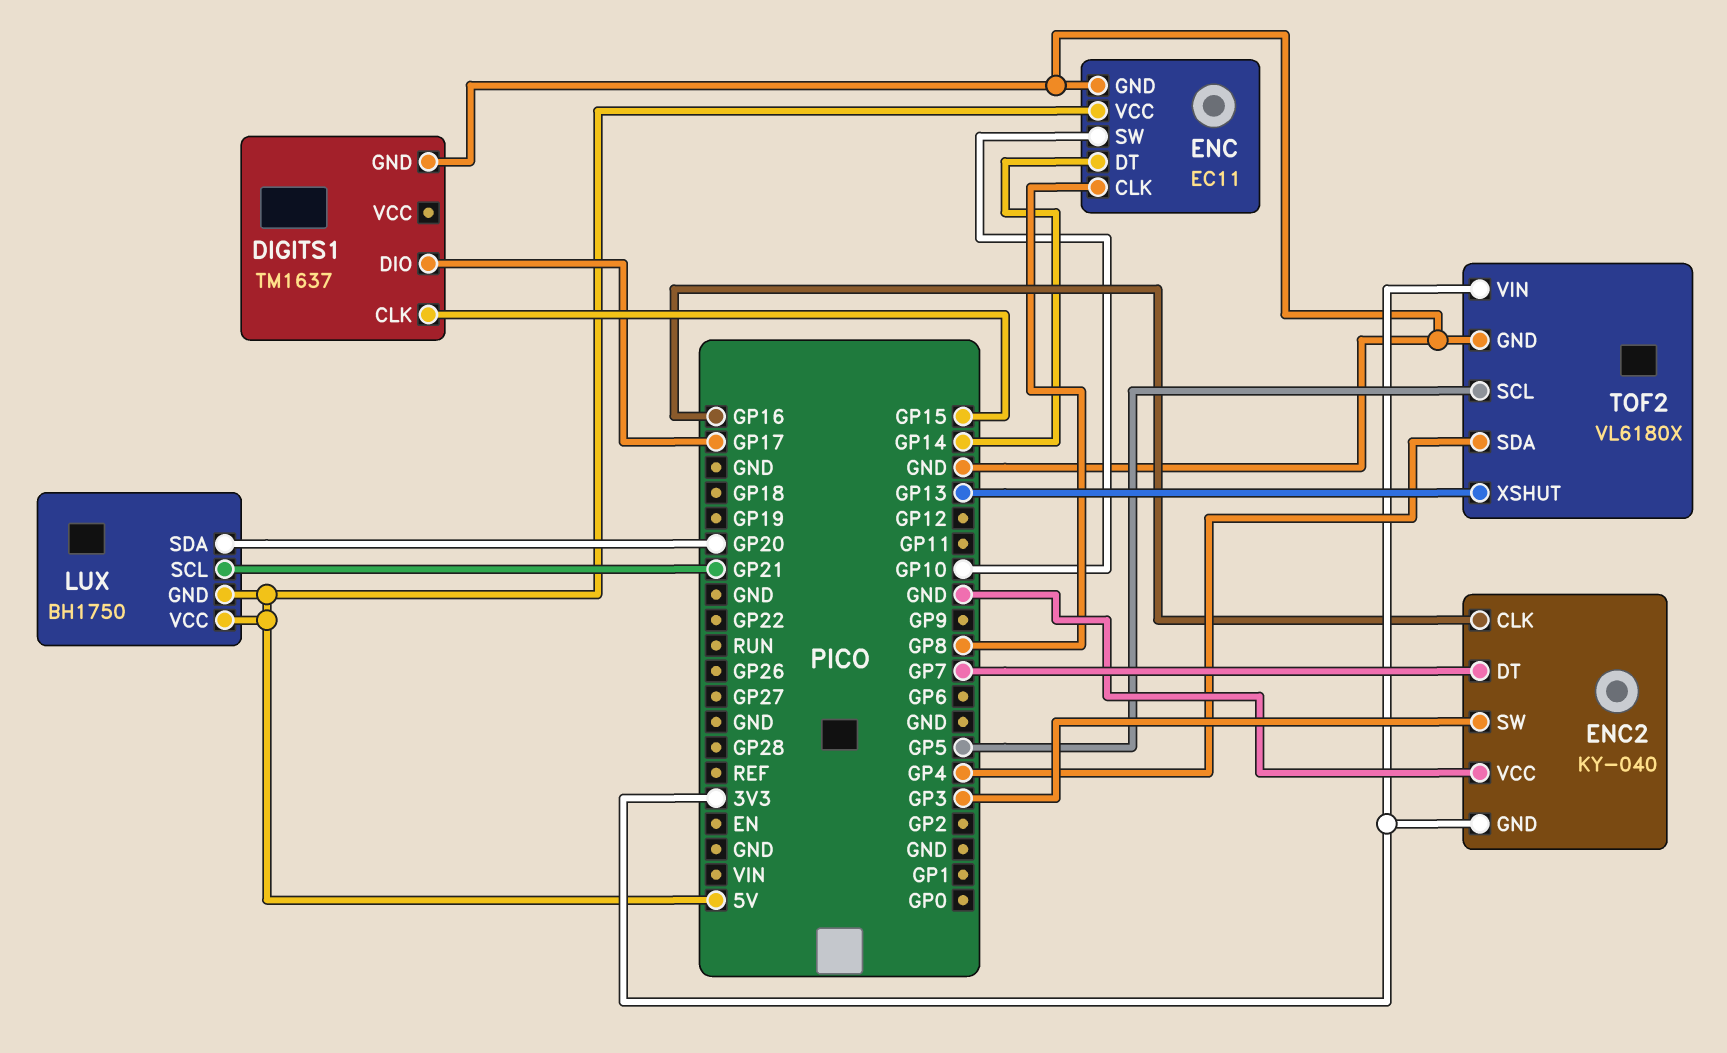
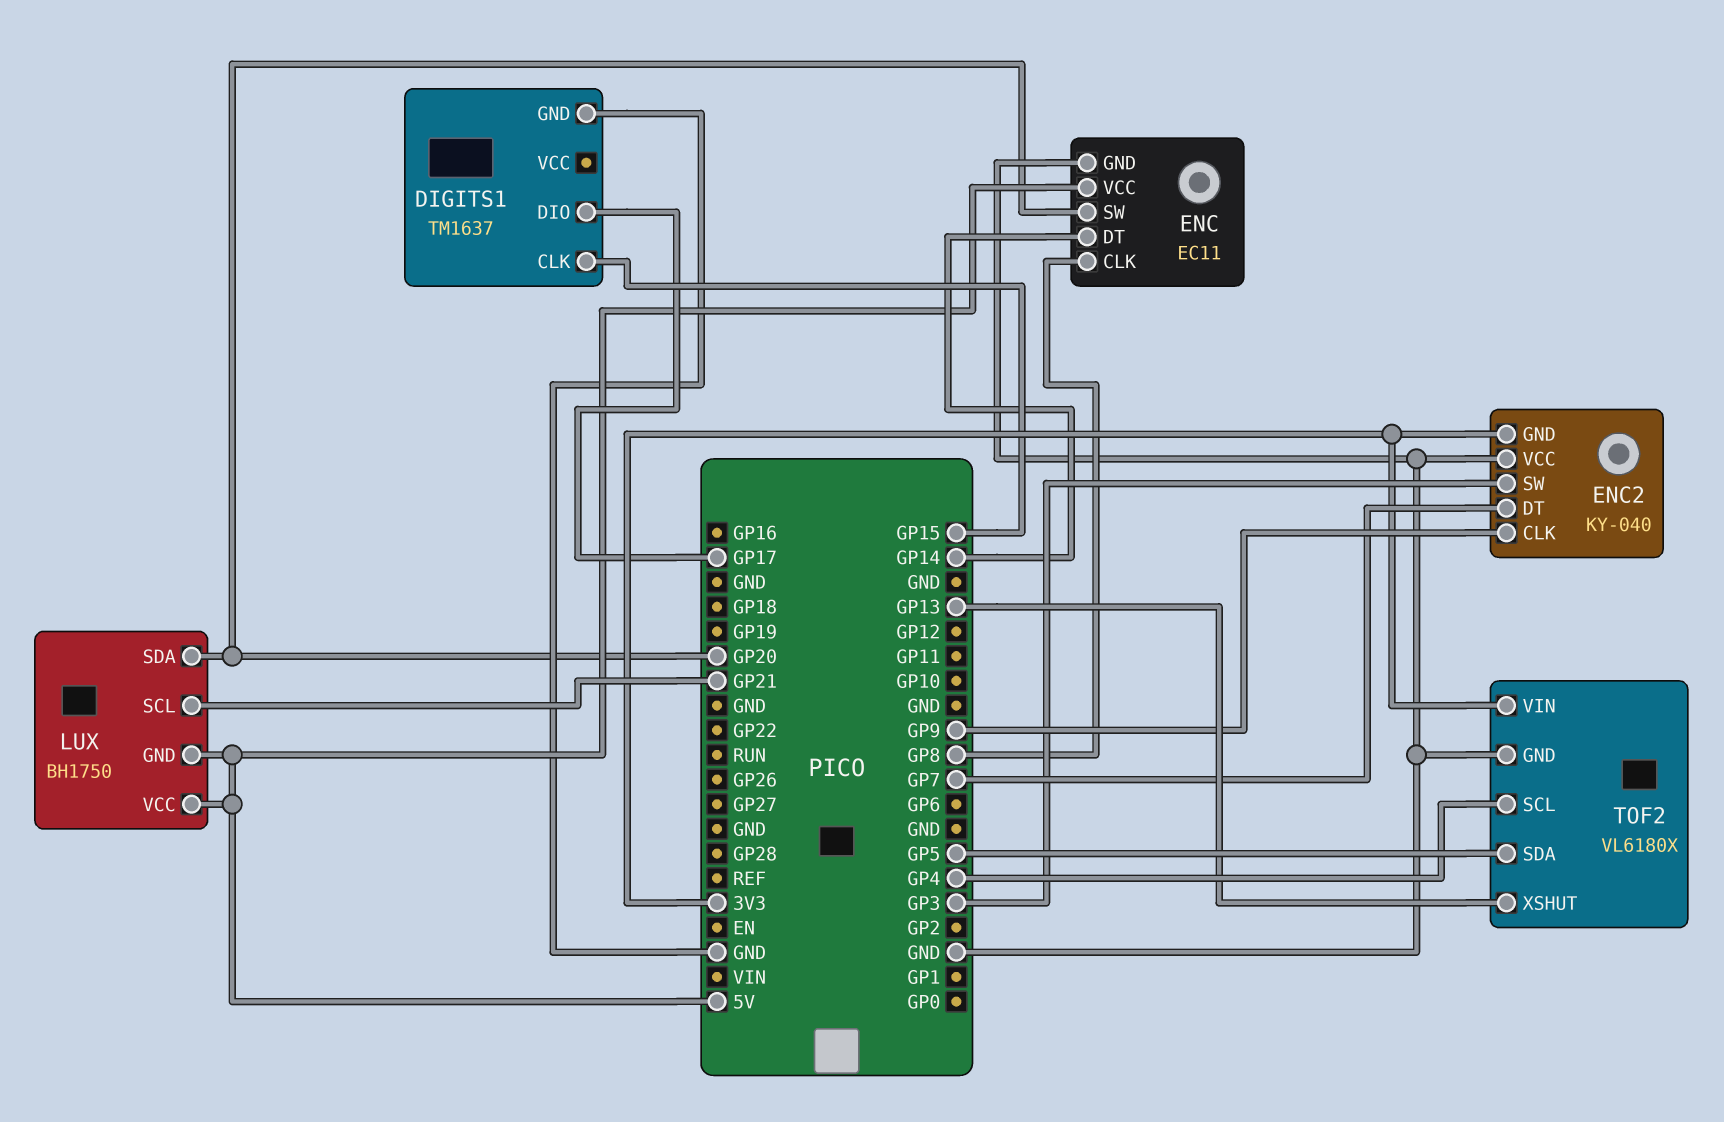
ENC pin SW: GP10 -> GP20
ENC2 pin CLK: GP16 -> GP9
TOF2 pin SCL: GP5 -> GP4
TOF2 pin SDA: GP4 -> GP5

